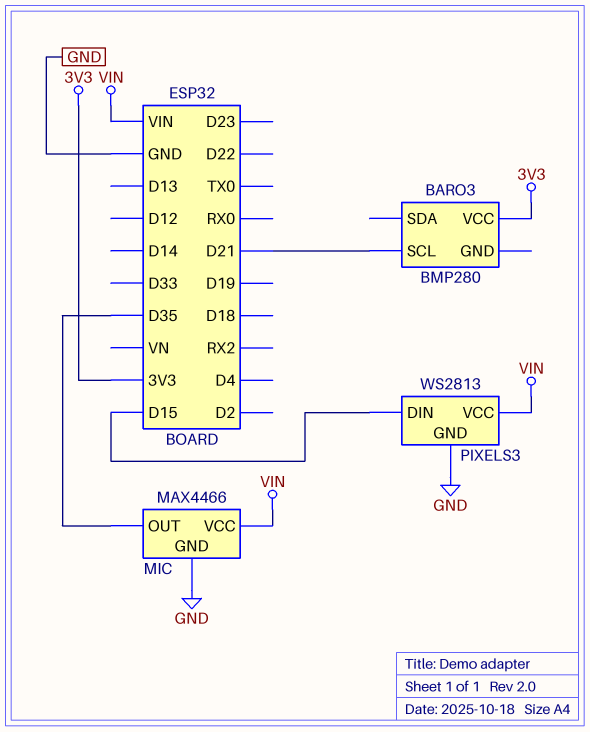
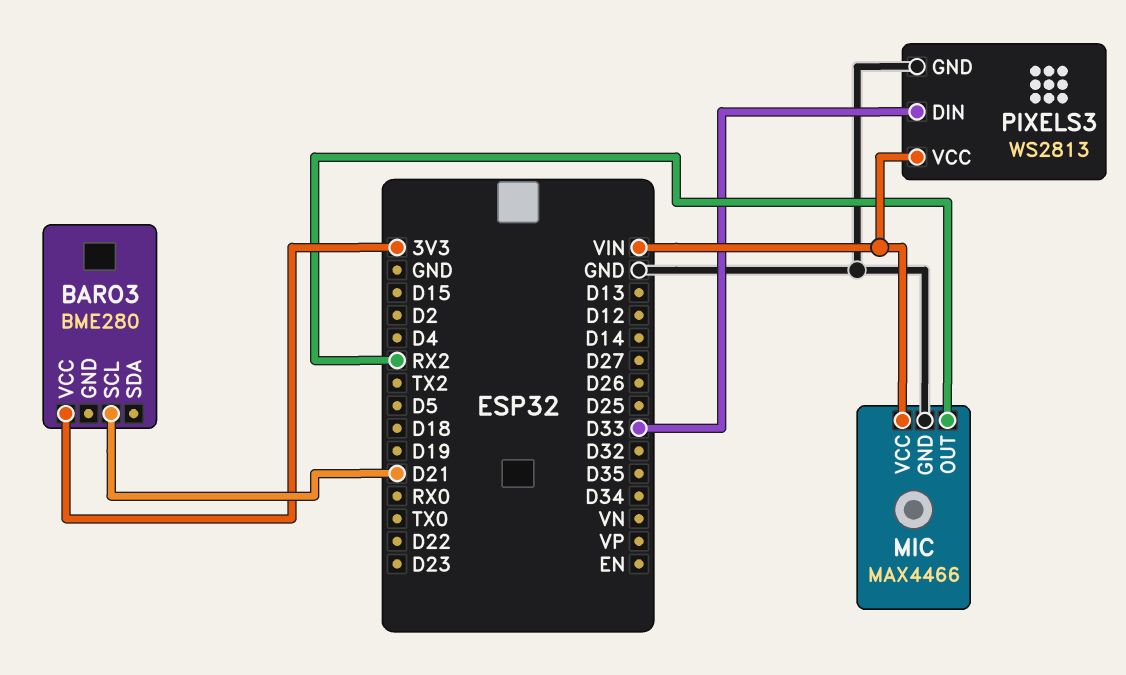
BARO3: BMP280 -> BME280
MIC pin OUT: D35 -> RX2
PIXELS3 pin DIN: D15 -> D33

